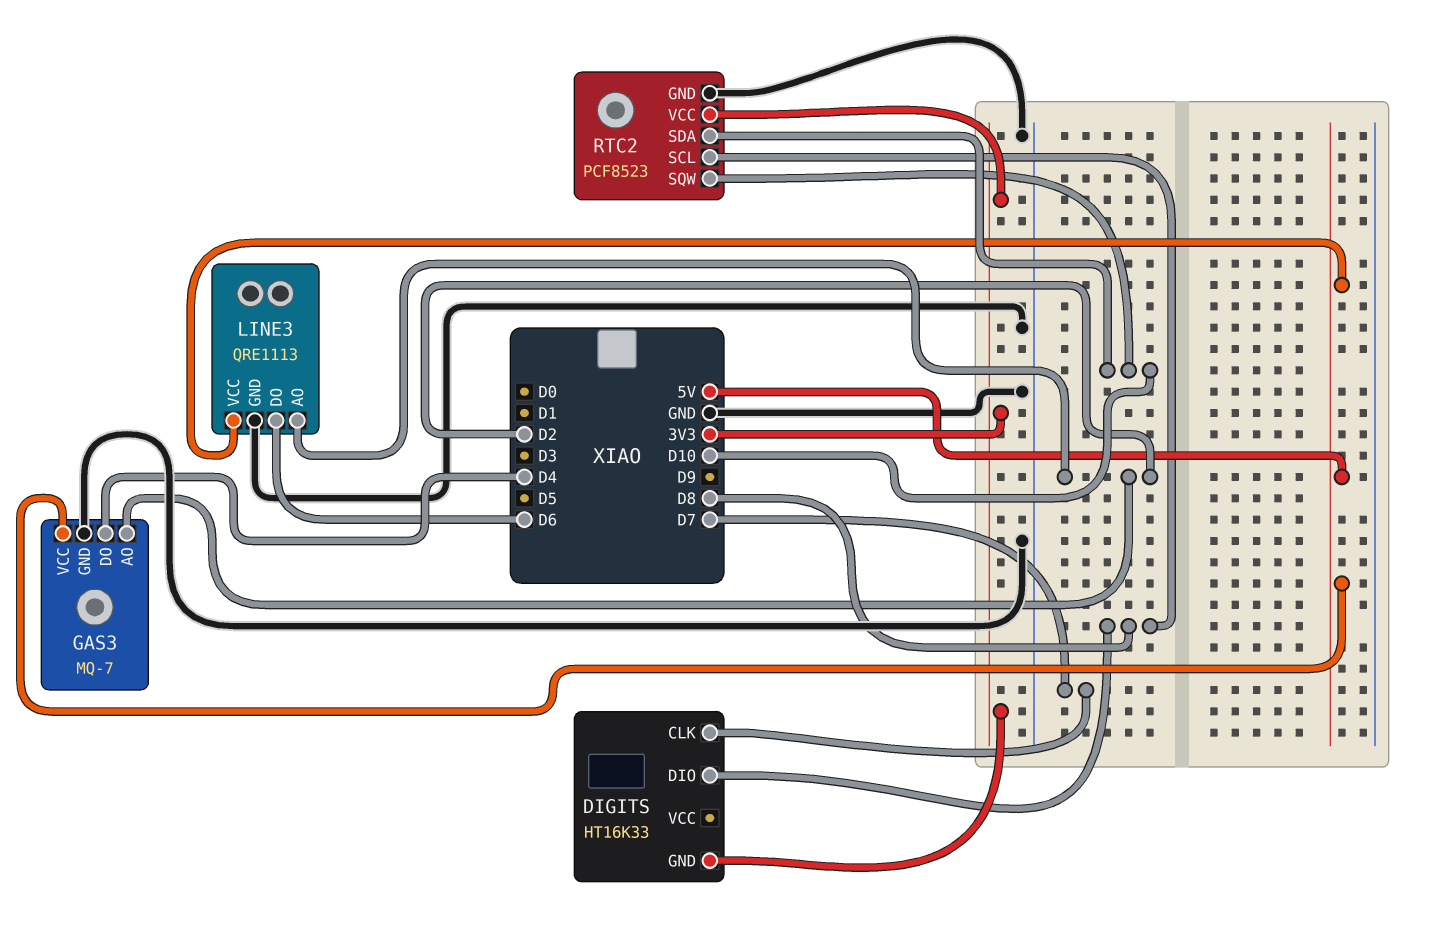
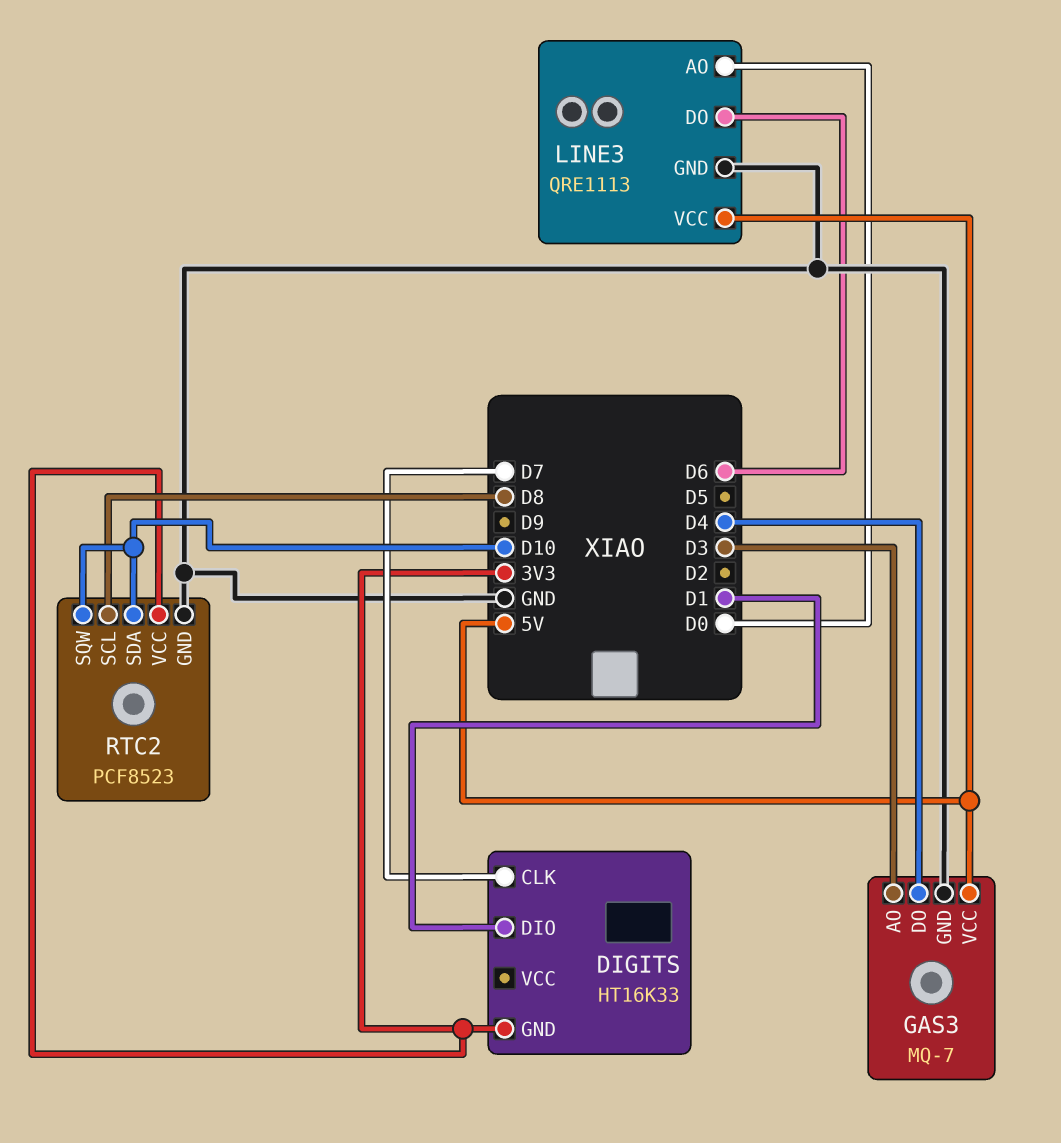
DIGITS pin DIO: D8 -> D1
GAS3 pin AO: D2 -> D3
LINE3 pin AO: D2 -> D0

